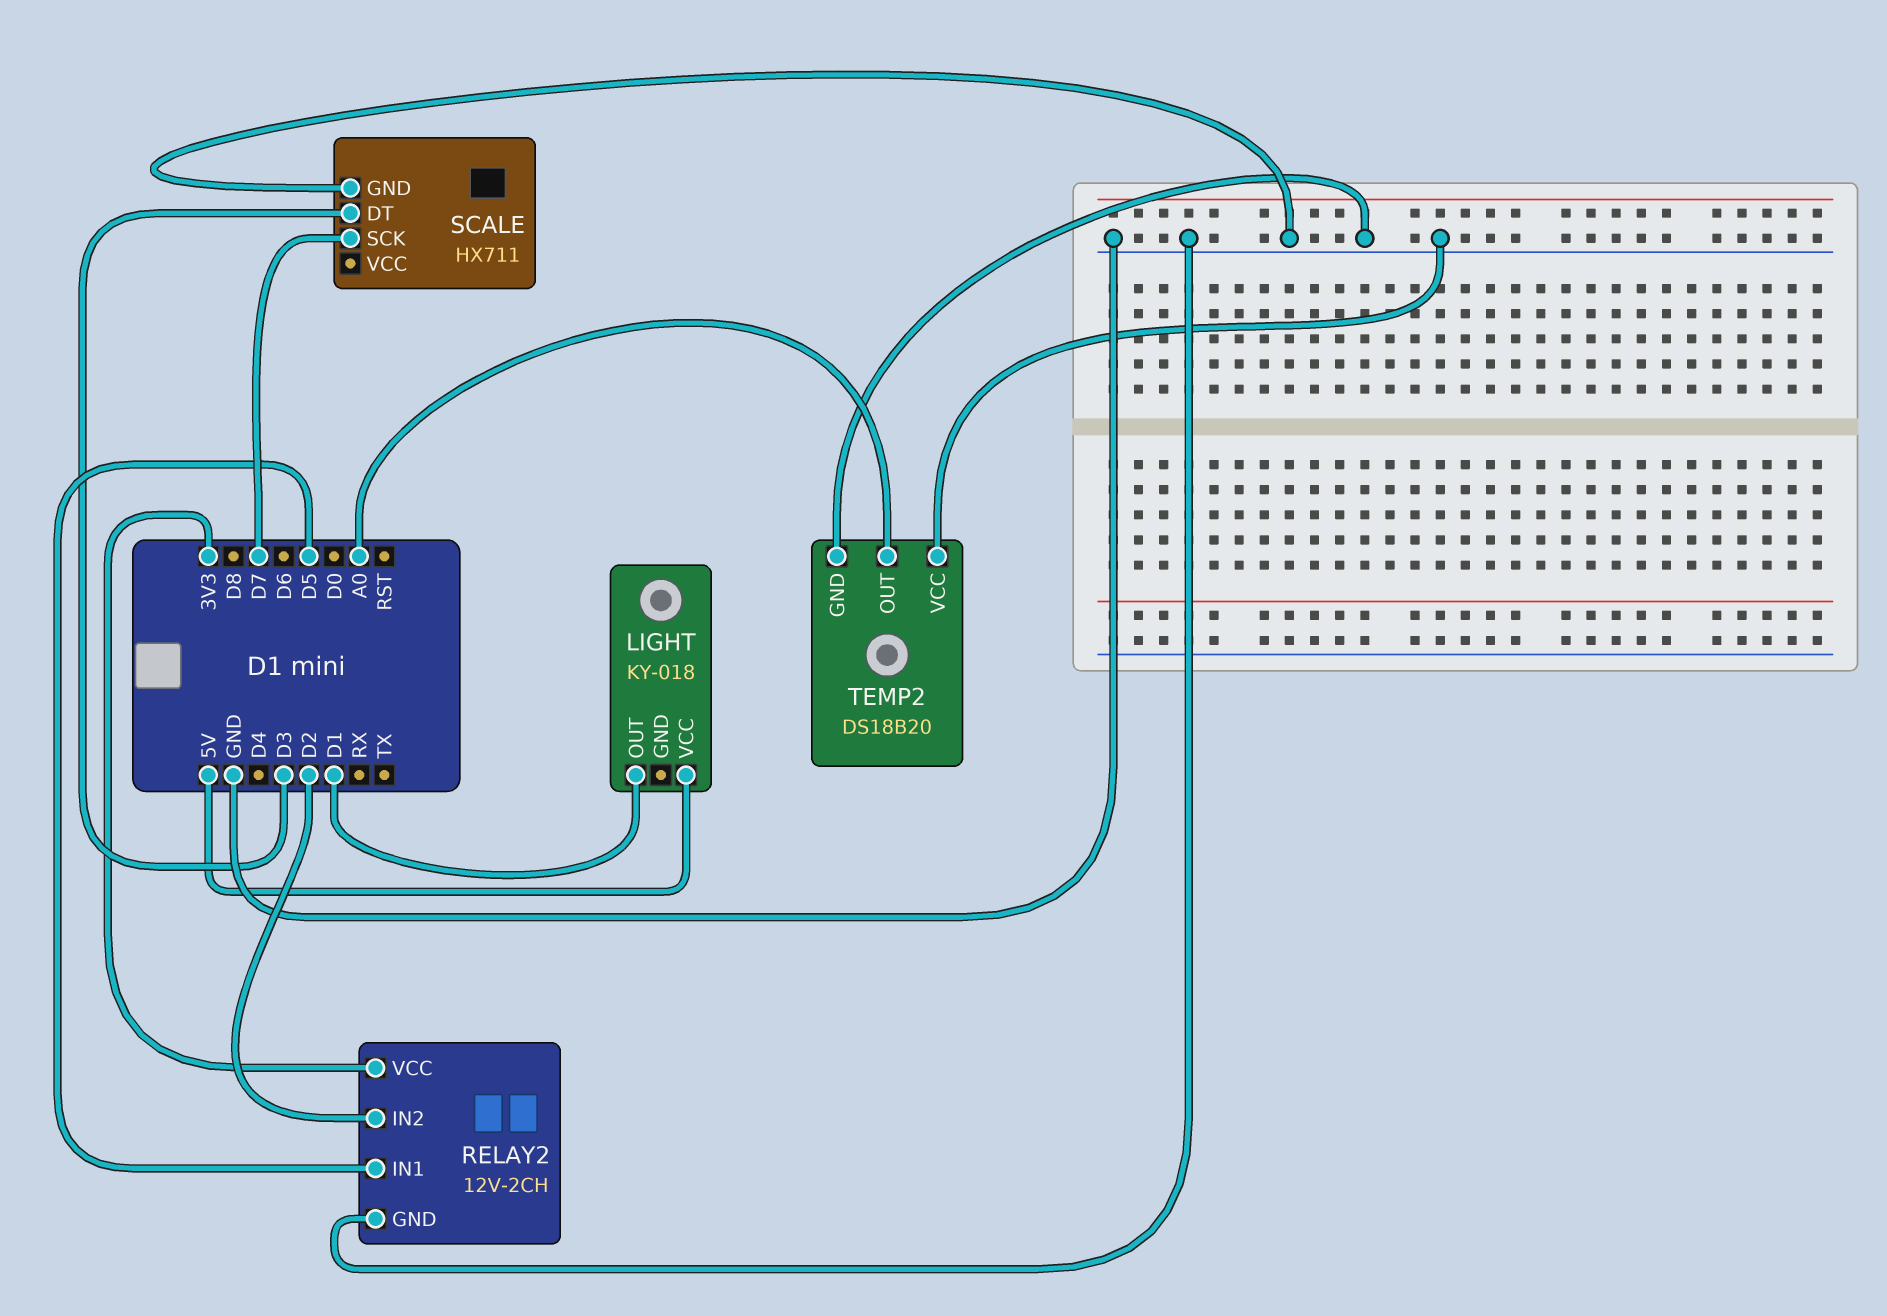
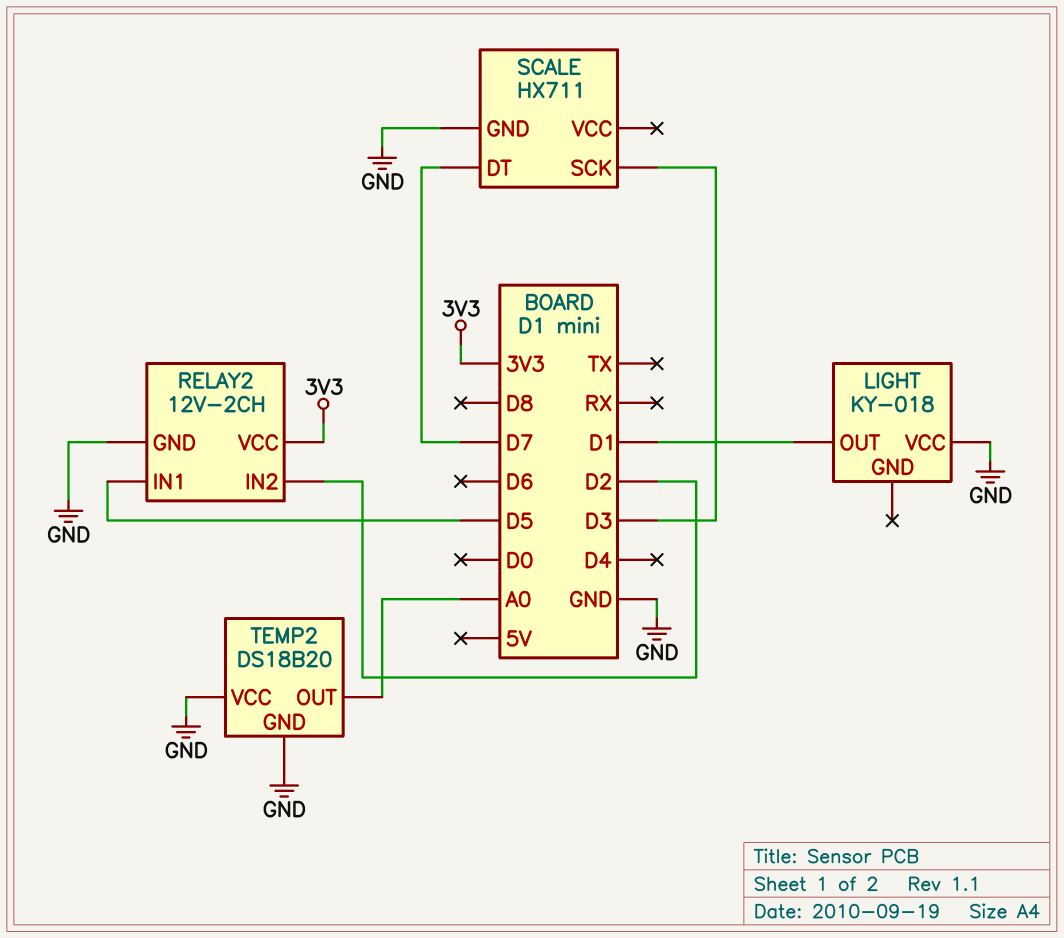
LIGHT pin VCC: 5V -> GND
SCALE pin DT: D3 -> D7
SCALE pin SCK: D7 -> D3

